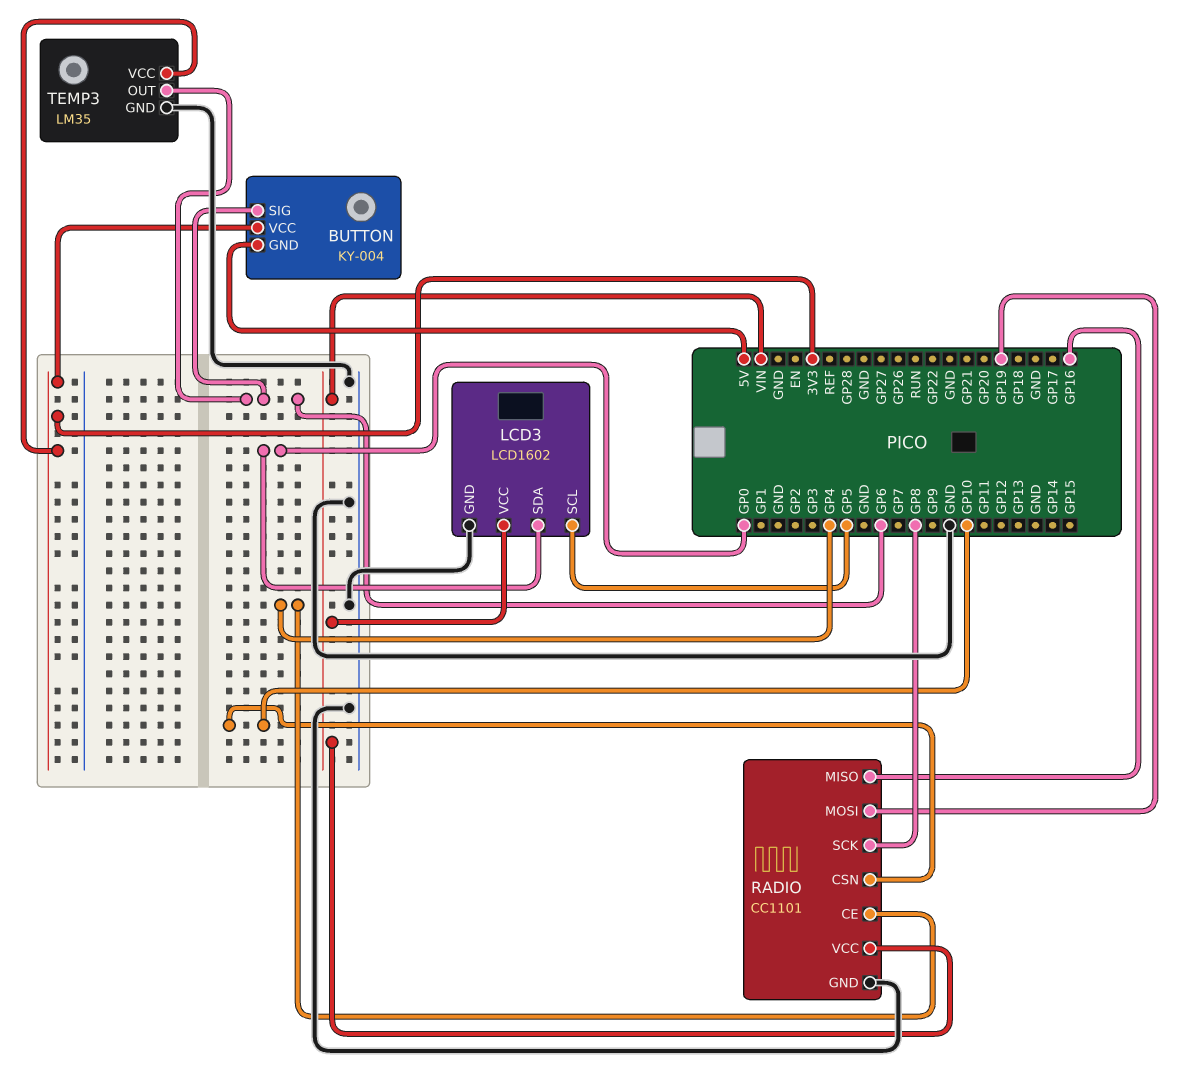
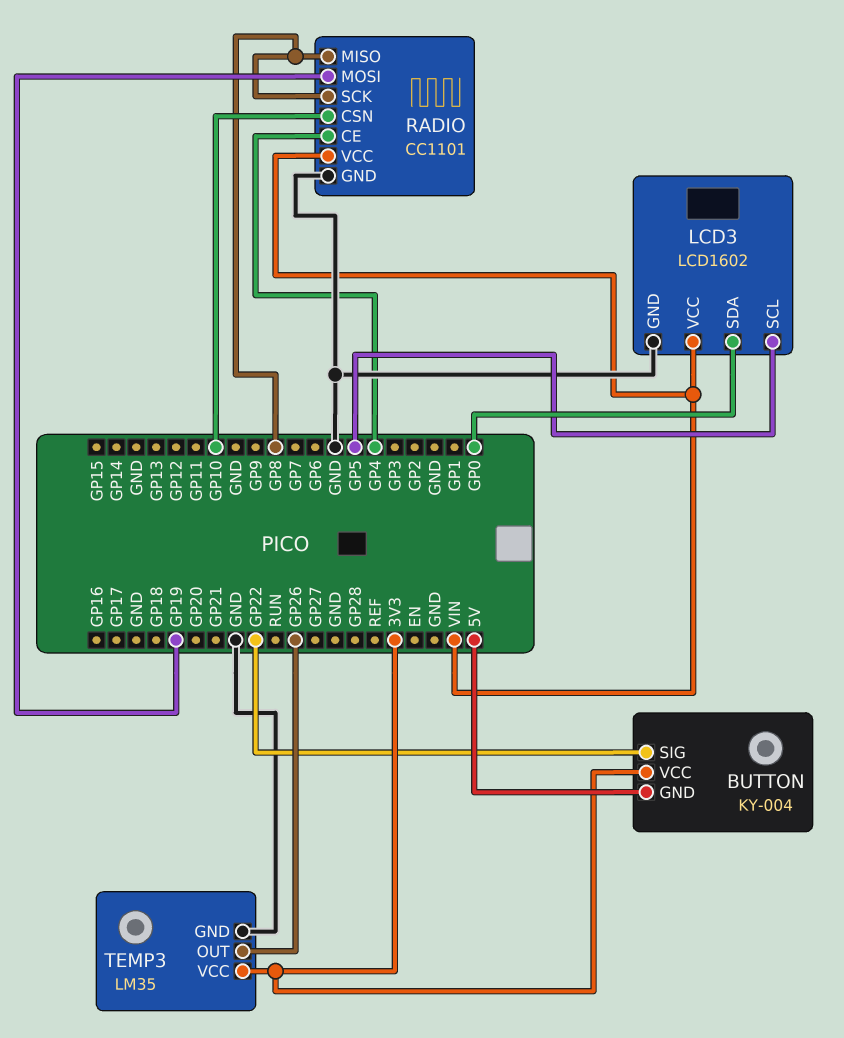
BUTTON pin SIG: GP6 -> GP22
RADIO pin MISO: GP16 -> GP8
TEMP3 pin OUT: GP6 -> GP26

